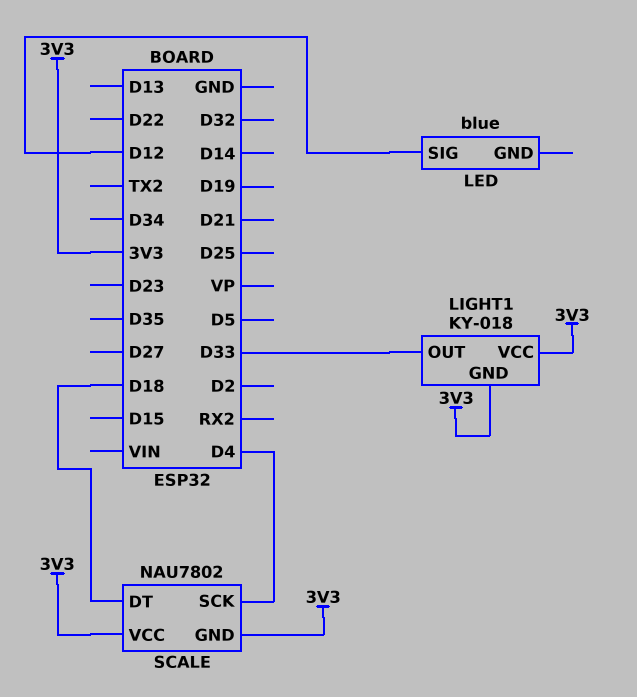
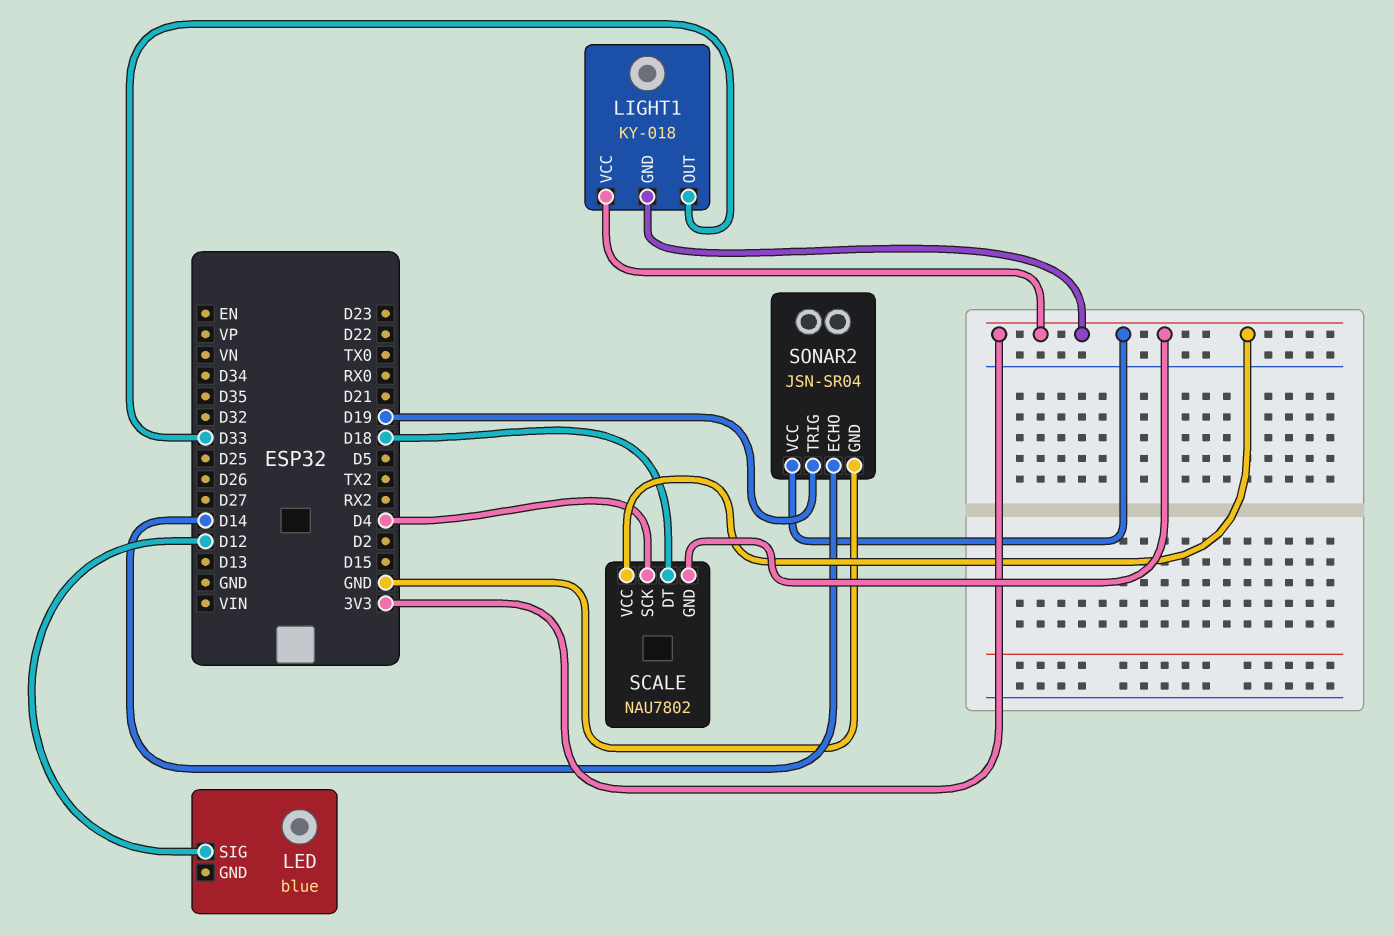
SONAR2: none -> JSN-SR04
SONAR2 pin ECHO: none -> D14
SONAR2 pin GND: none -> GND
SONAR2 pin TRIG: none -> D19
SONAR2 pin VCC: none -> 3V3

